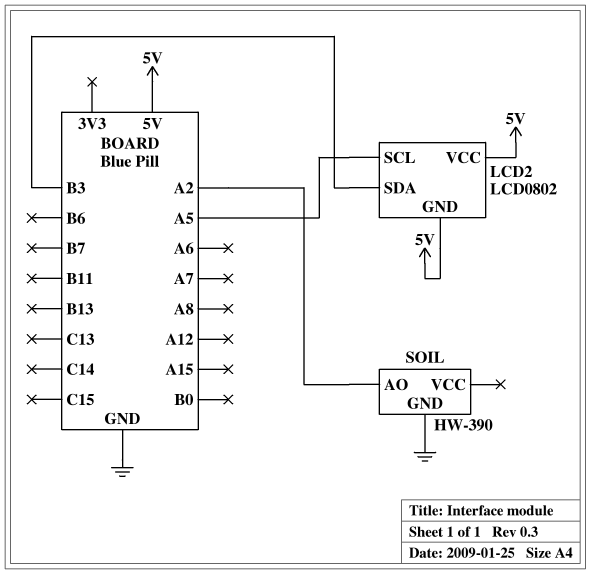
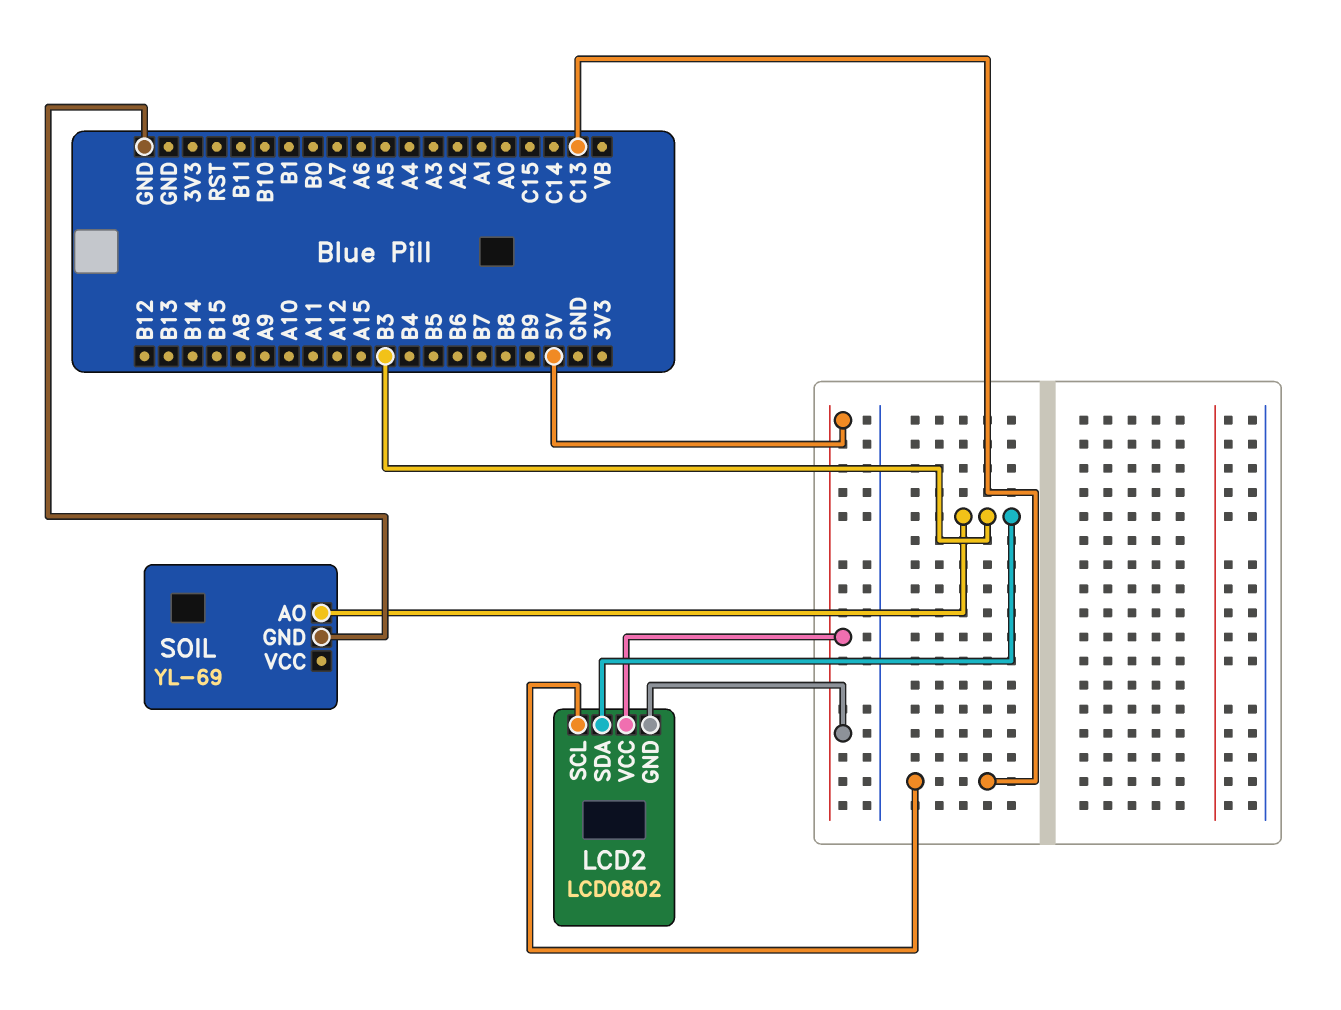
LCD2 pin SCL: A5 -> C13
SOIL: HW-390 -> YL-69
SOIL pin AO: A2 -> B3

